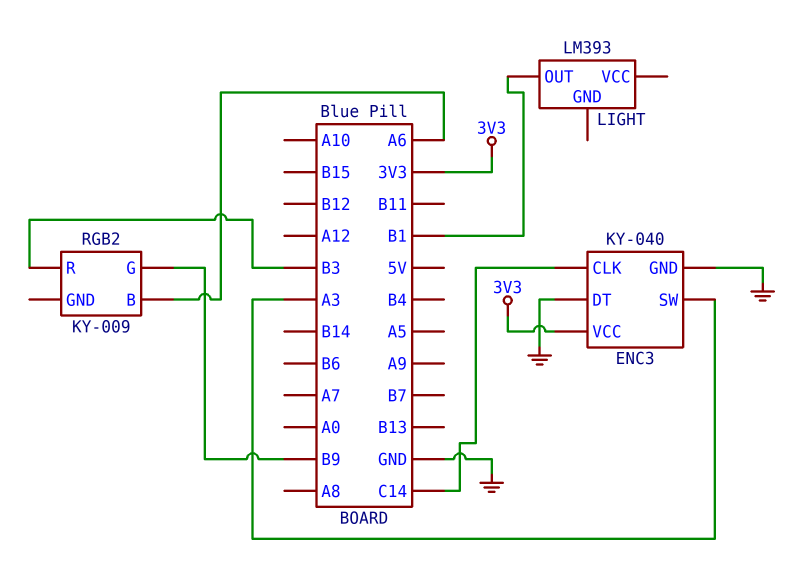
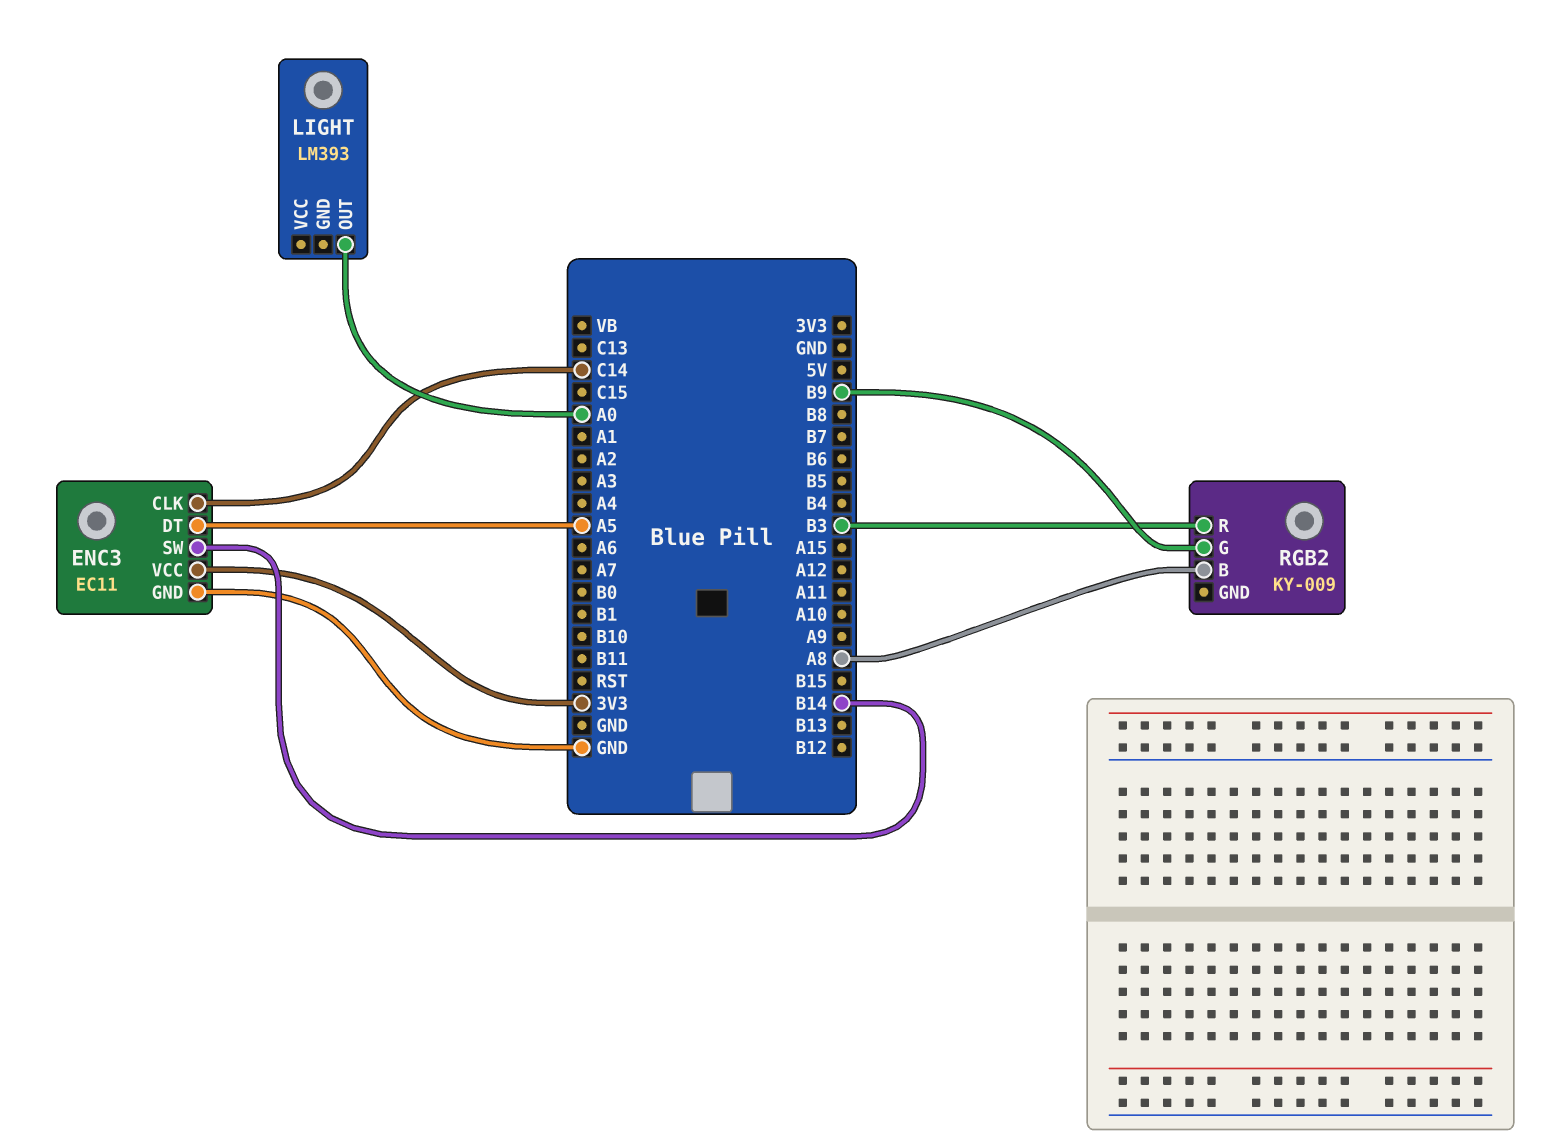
ENC3: KY-040 -> EC11
ENC3 pin DT: GND -> A5
ENC3 pin SW: A3 -> B14
LIGHT pin OUT: B1 -> A0
RGB2 pin B: A6 -> A8

